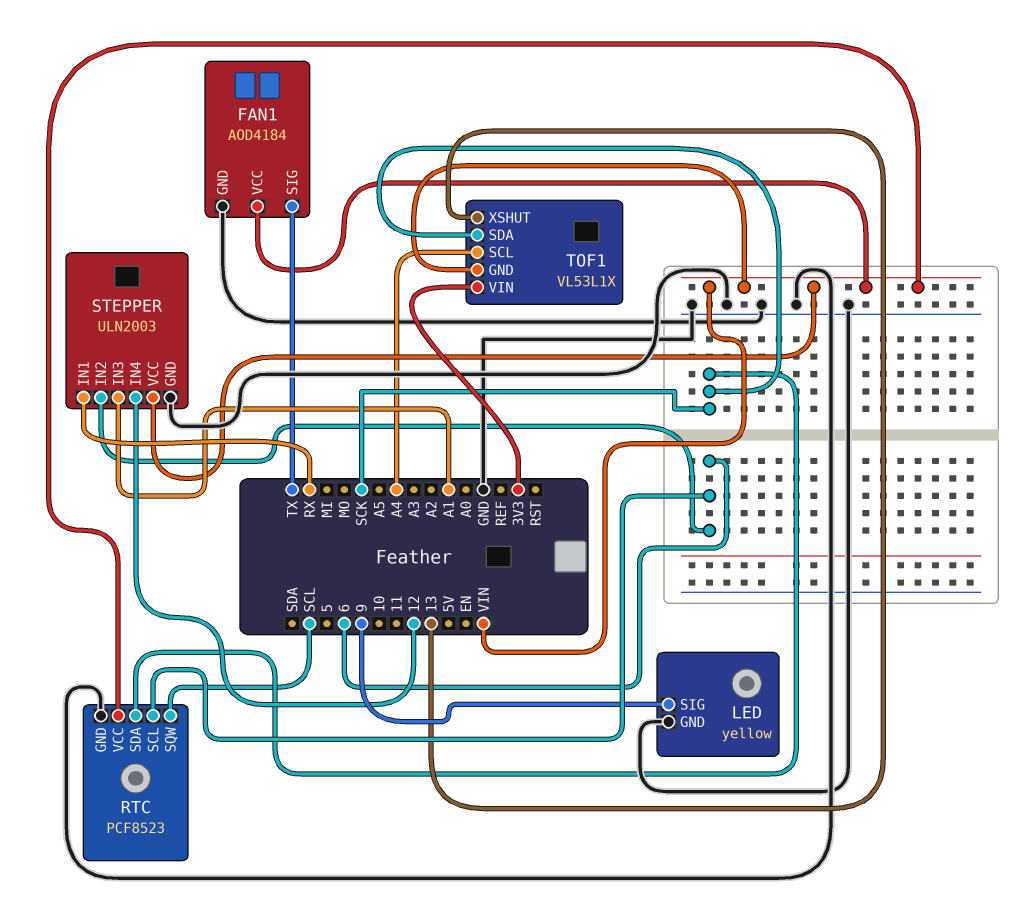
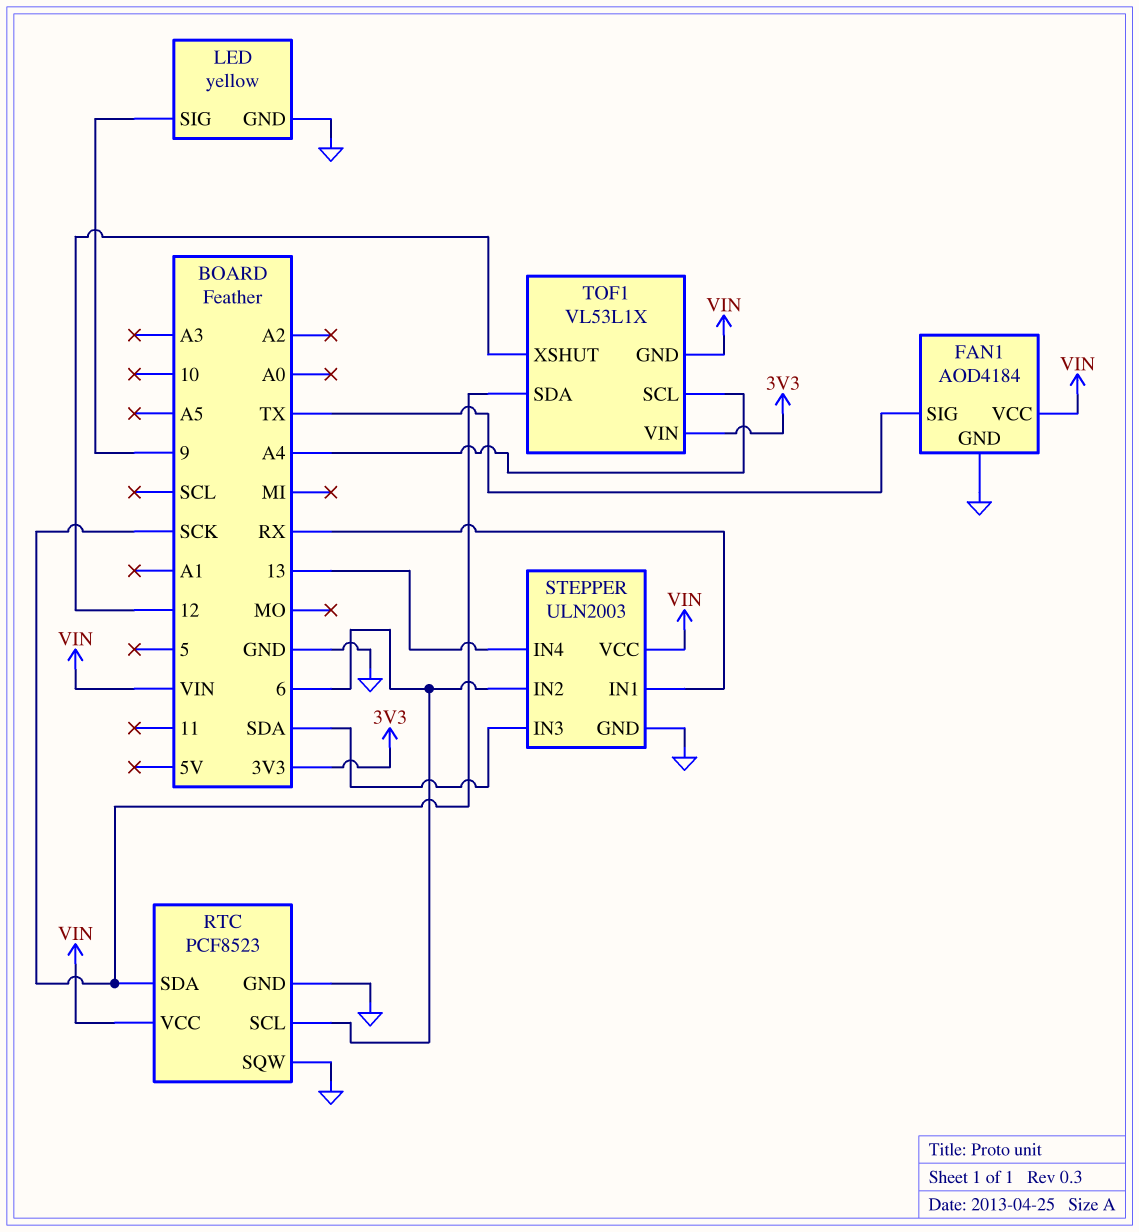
RTC pin SQW: SCL -> GND
STEPPER pin IN3: A1 -> SDA
STEPPER pin IN4: 12 -> 13
TOF1 pin XSHUT: 13 -> 12

